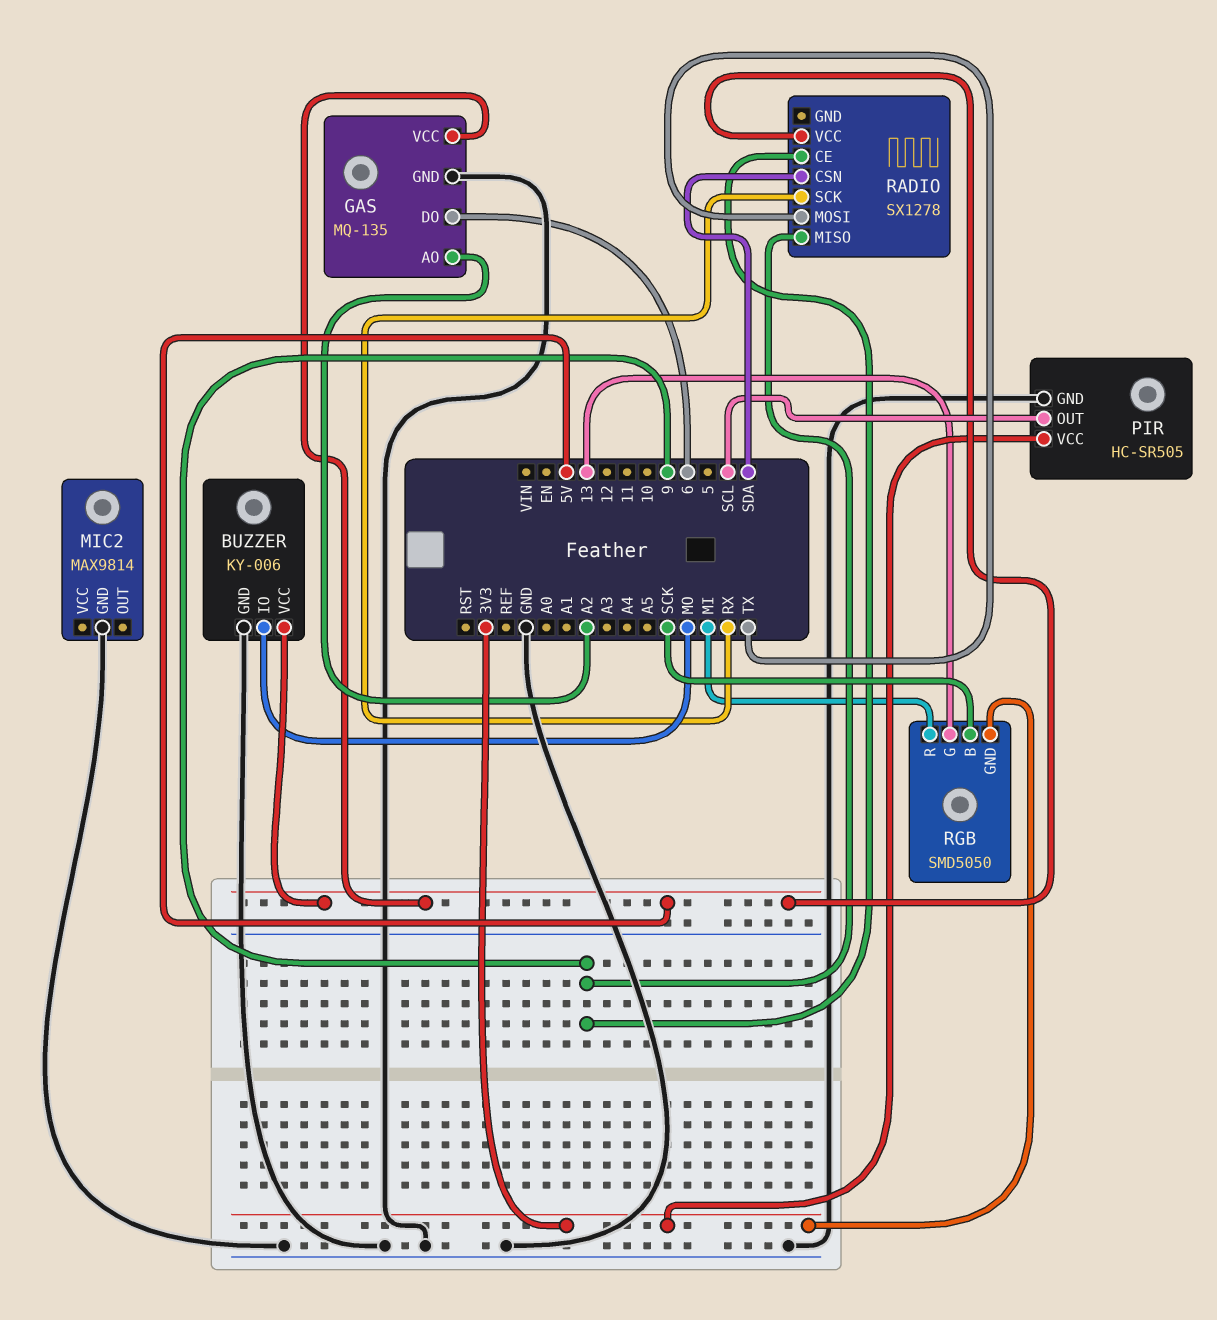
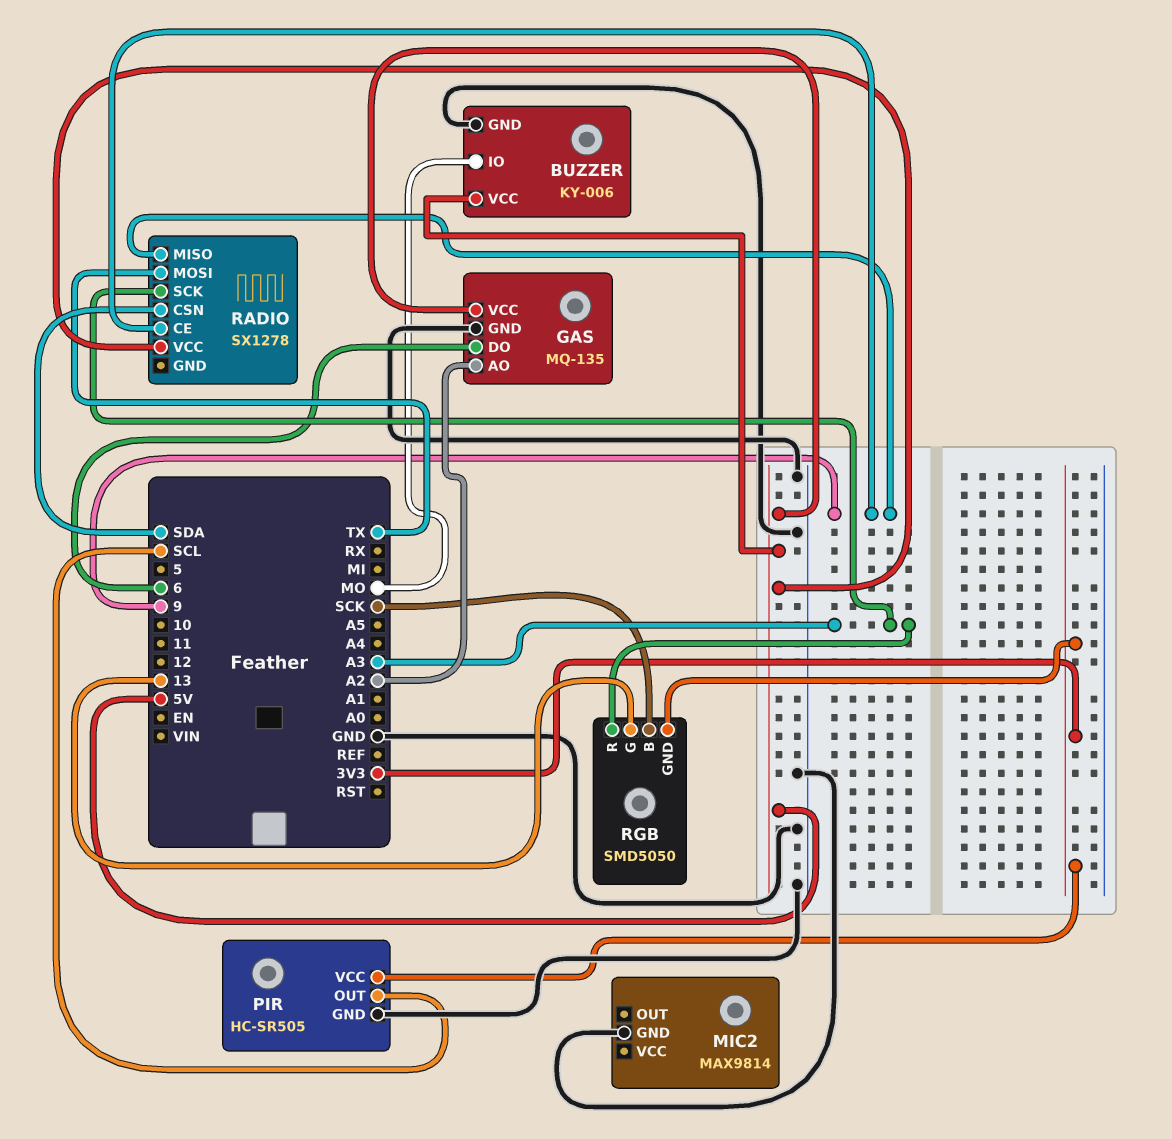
RADIO pin SCK: RX -> A3
RGB pin R: MI -> A3

